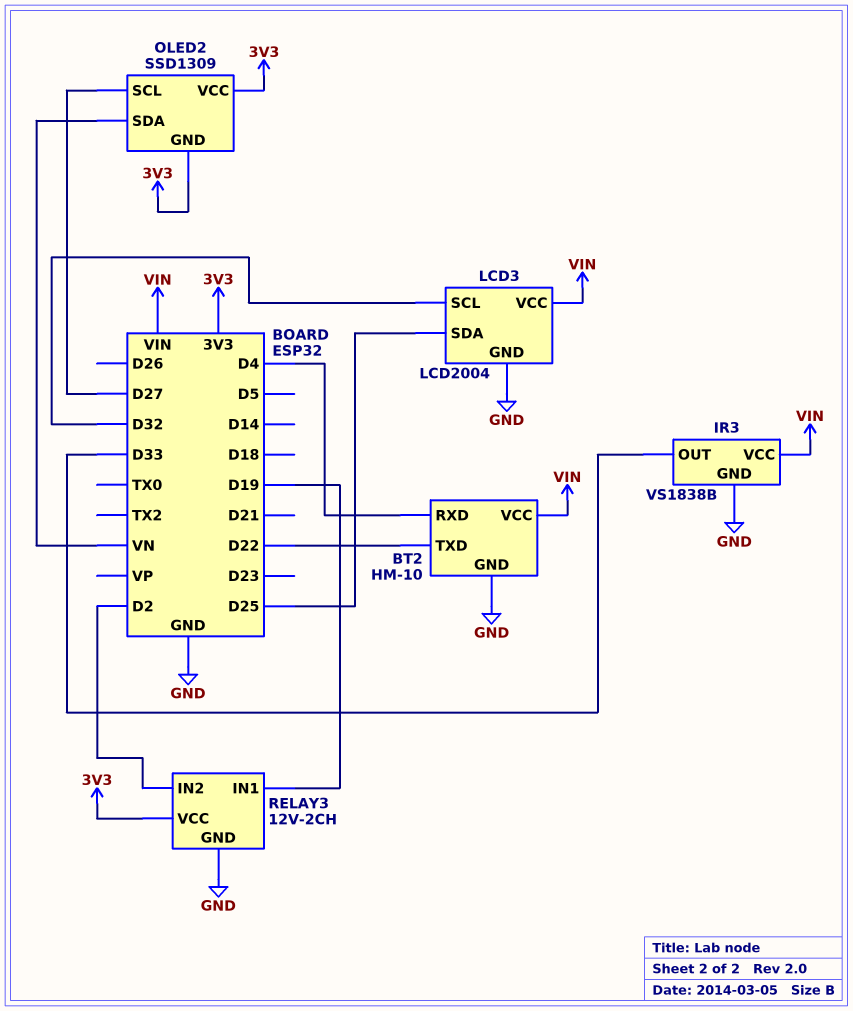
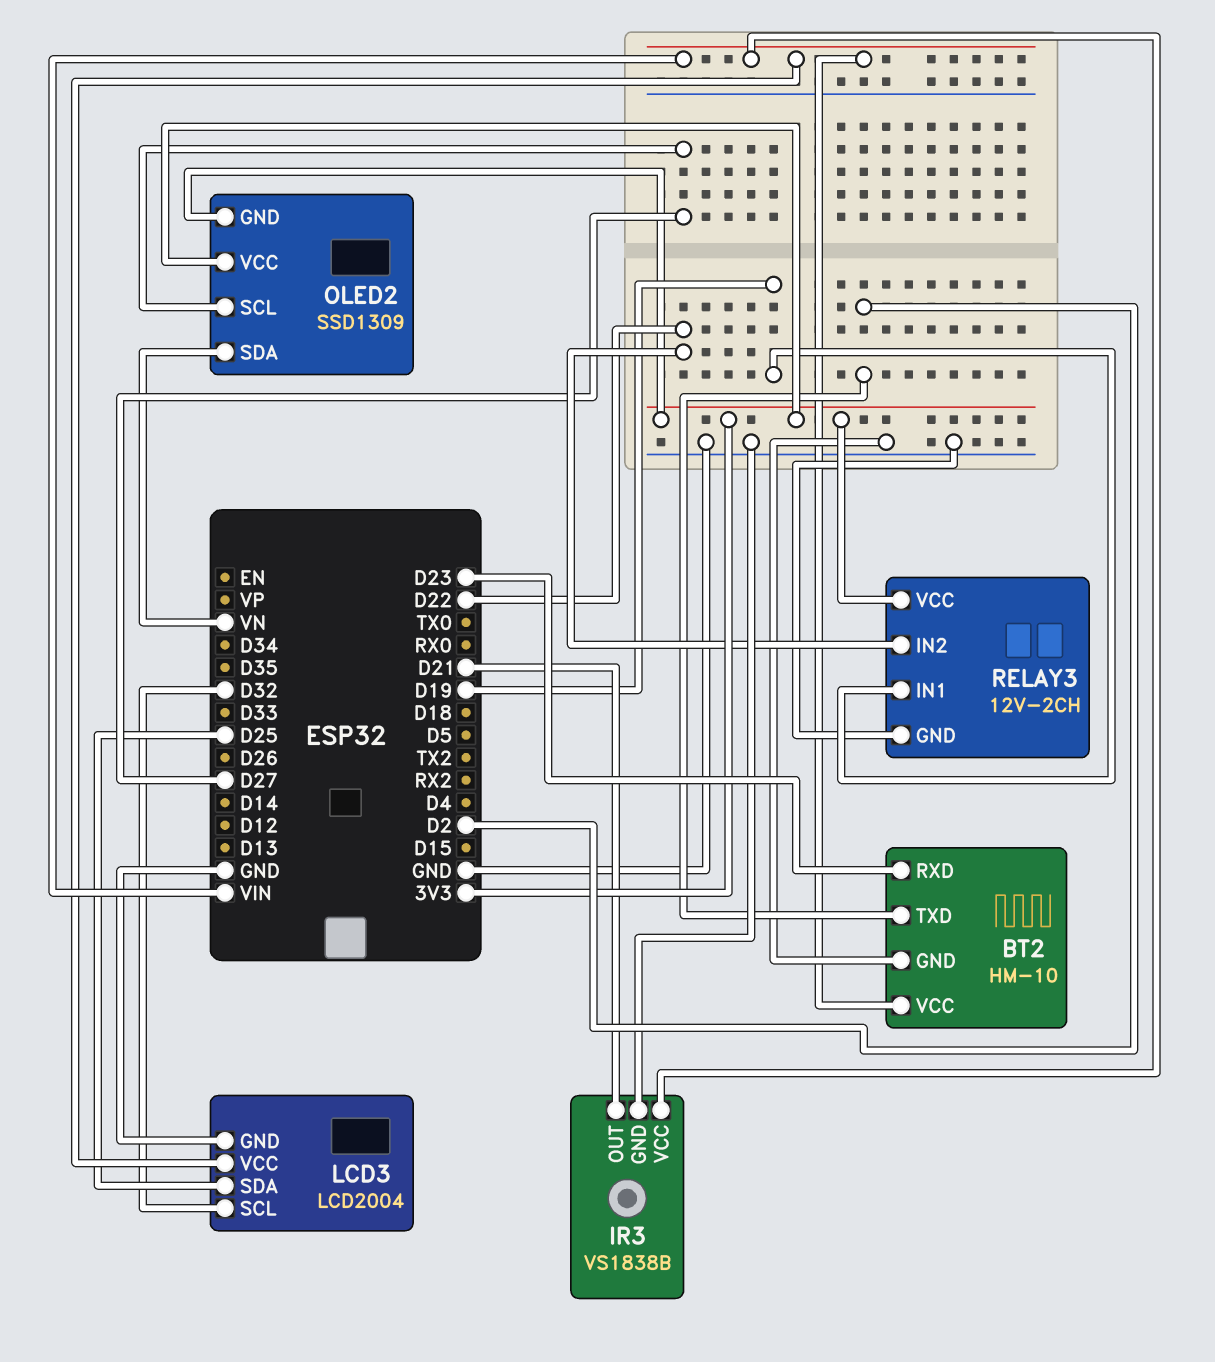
BT2 pin RXD: D4 -> D23
BT2 pin TXD: D22 -> D2
IR3 pin OUT: D33 -> D21
RELAY3 pin IN2: D2 -> D22

